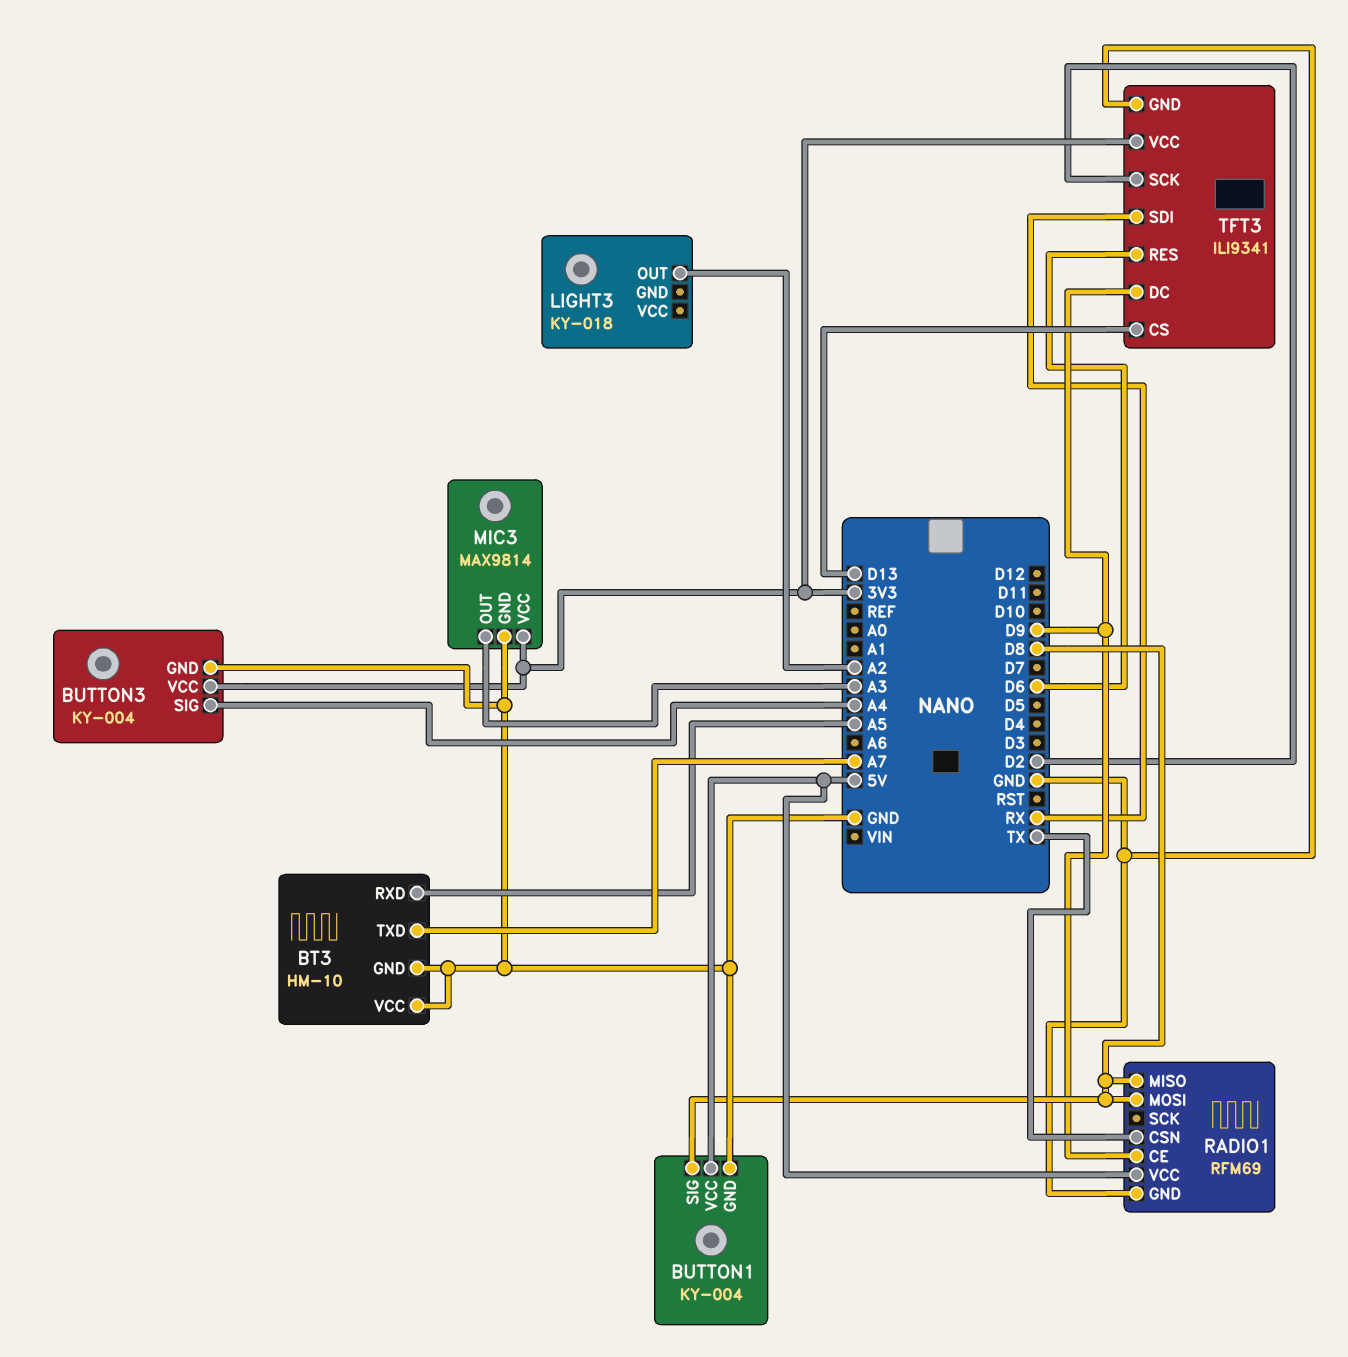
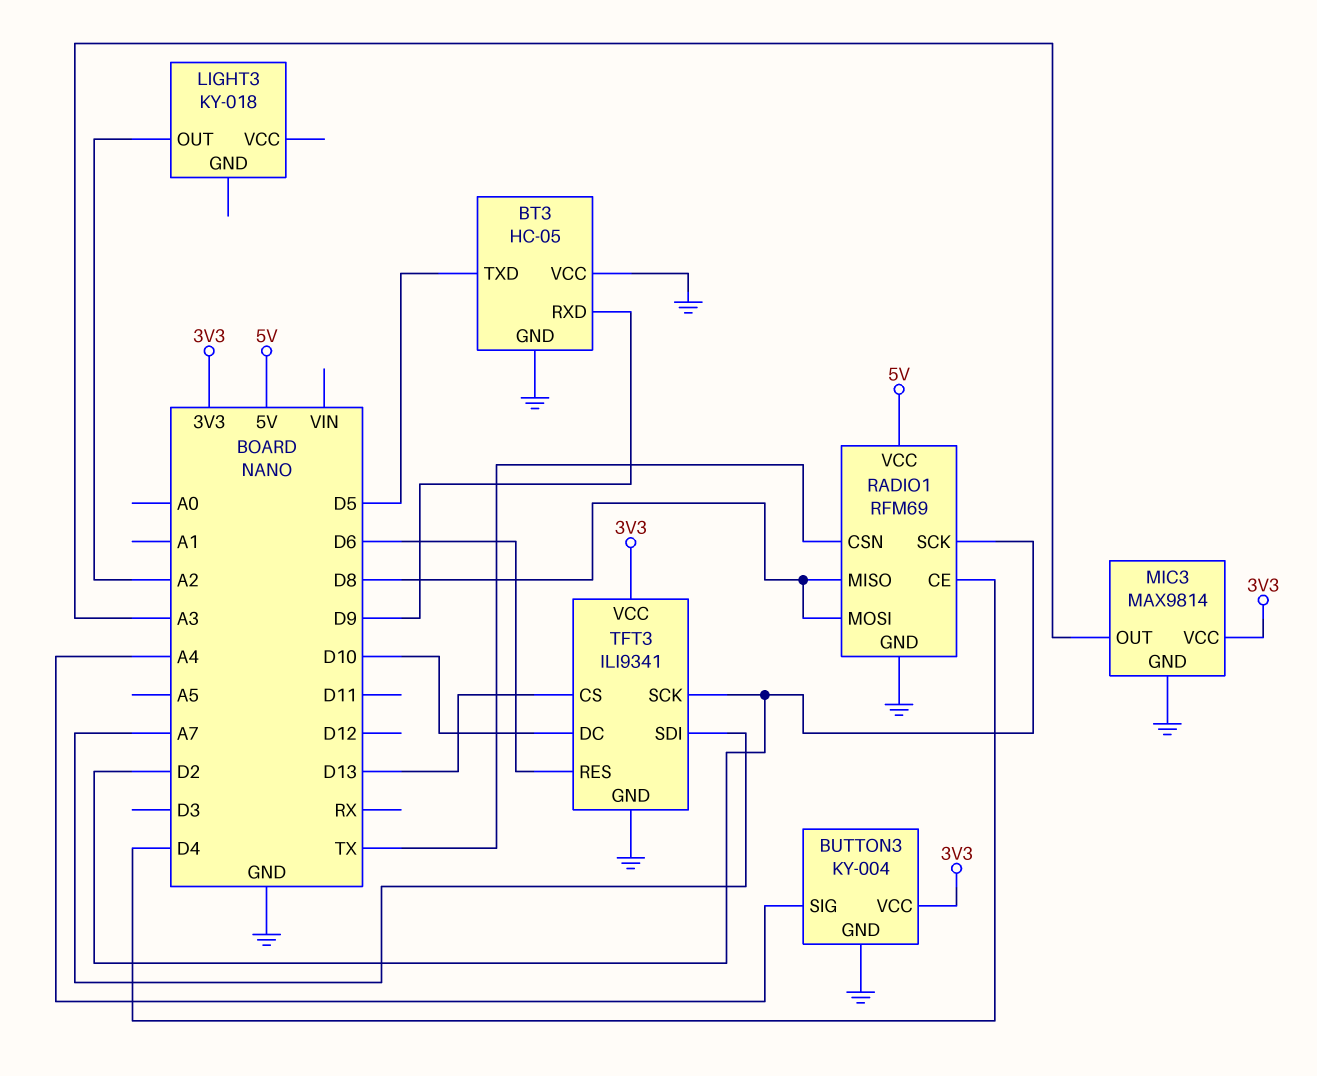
BT3: HM-10 -> HC-05
BT3 pin RXD: A5 -> D9
BT3 pin TXD: A7 -> D5
BUTTON1: KY-004 -> none
BUTTON1 pin GND: GND -> none
BUTTON1 pin SIG: D8 -> none
BUTTON1 pin VCC: 5V -> none
RADIO1 pin CE: D9 -> D4
RADIO1 pin SCK: none -> D2
TFT3 pin DC: D9 -> D10
TFT3 pin SDI: RX -> A7

